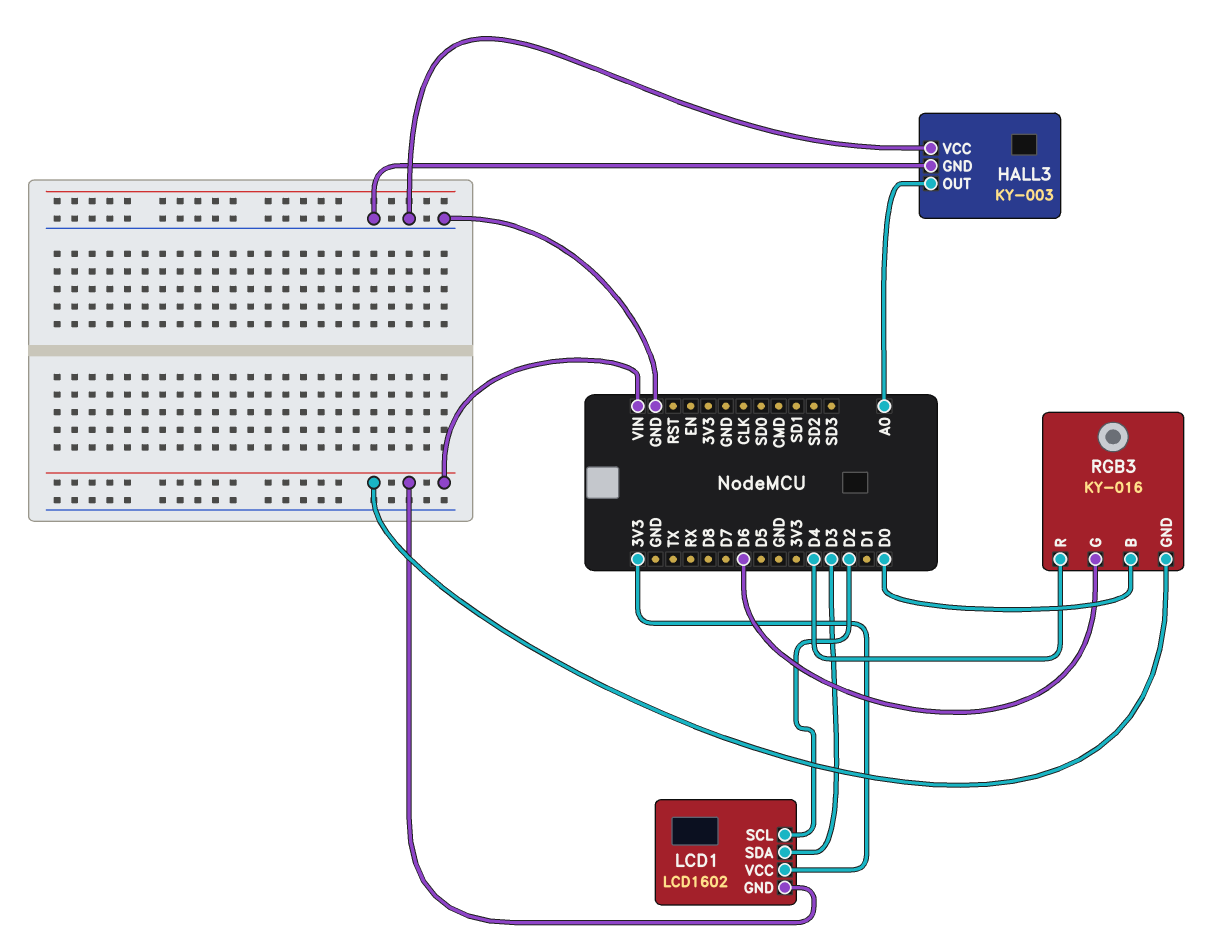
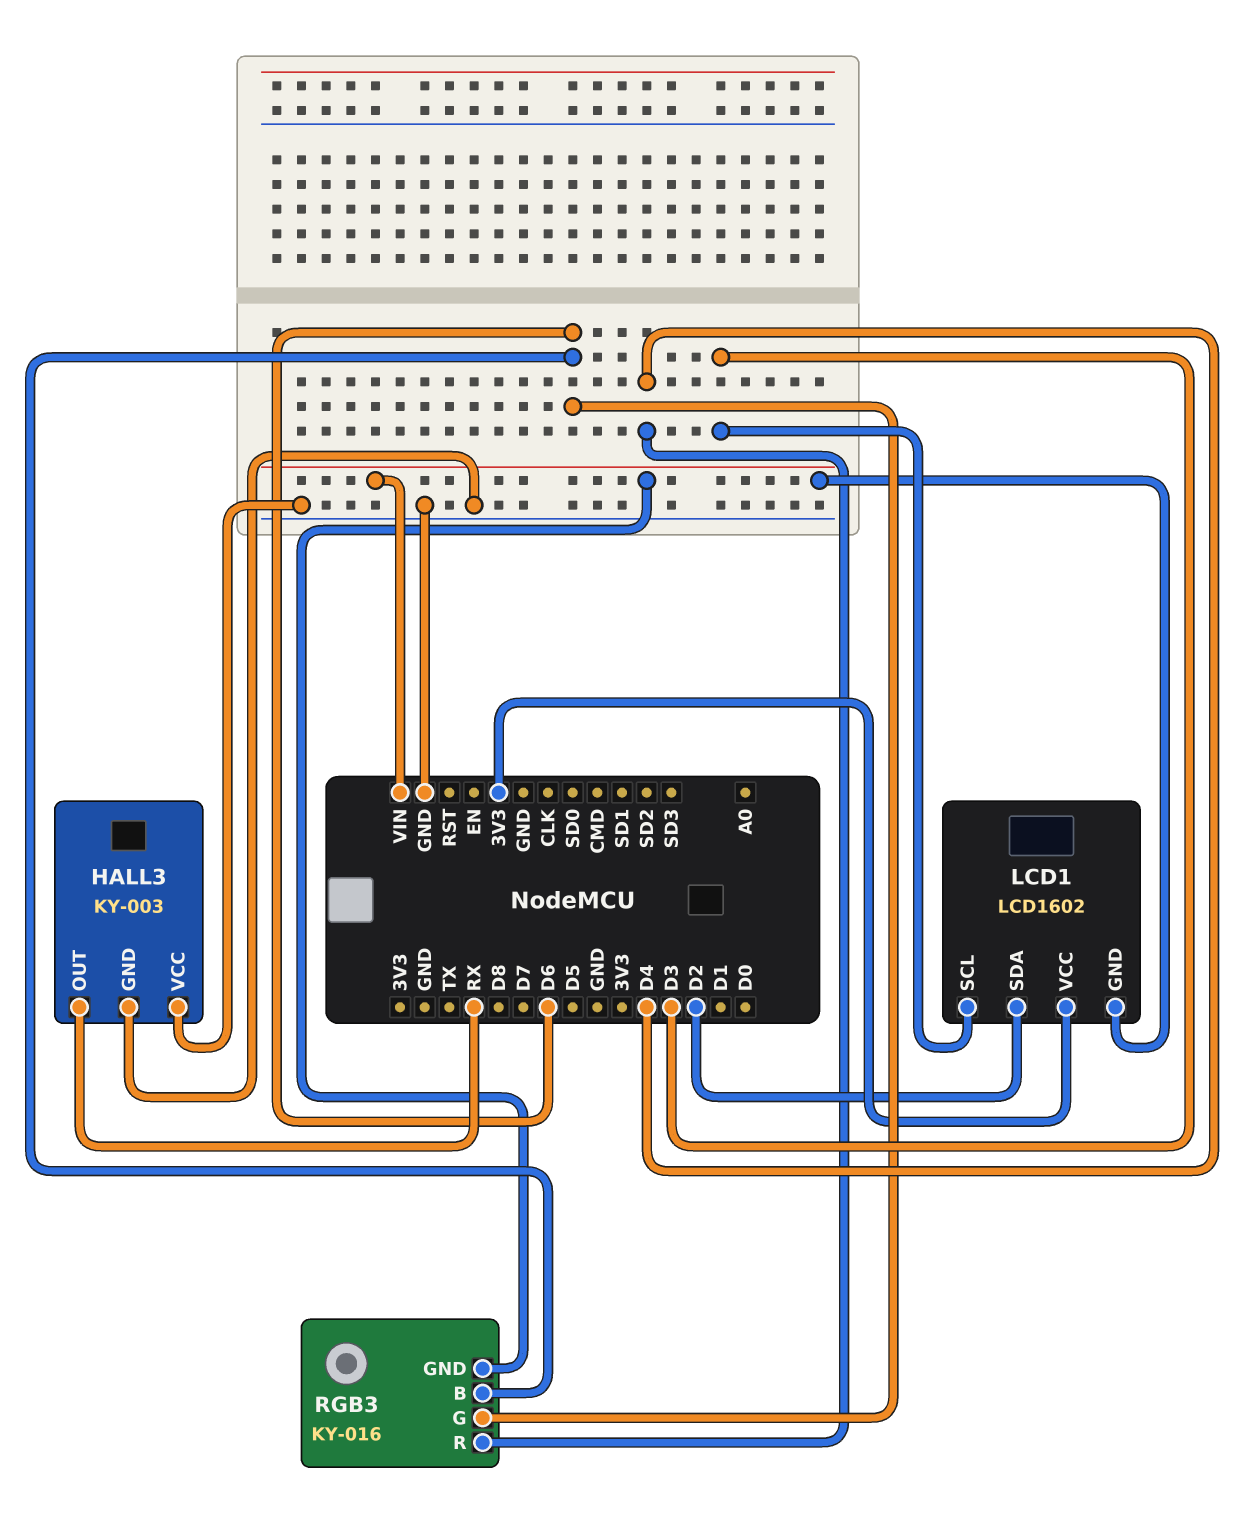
HALL3 pin OUT: A0 -> RX
LCD1 pin SCL: D2 -> D3
LCD1 pin SDA: D3 -> D2
RGB3 pin B: D0 -> D6

